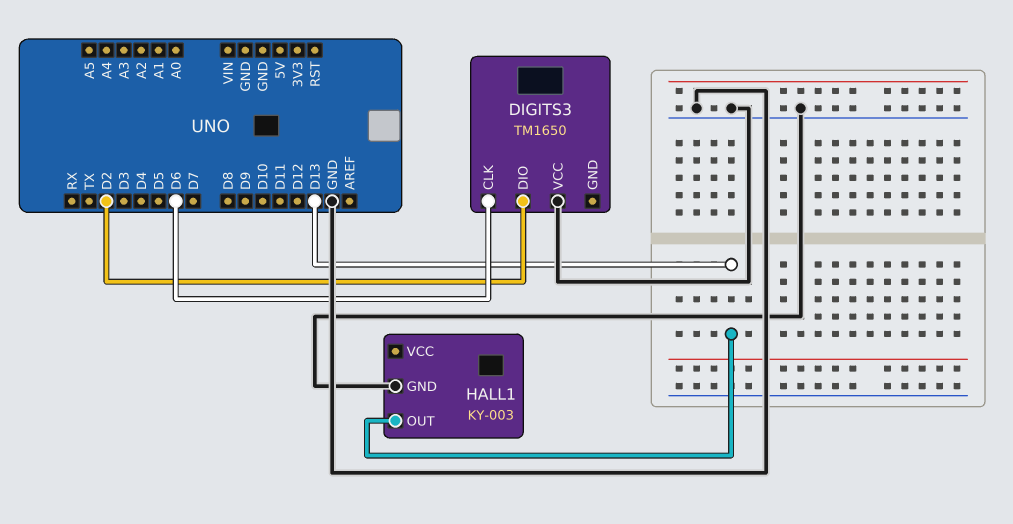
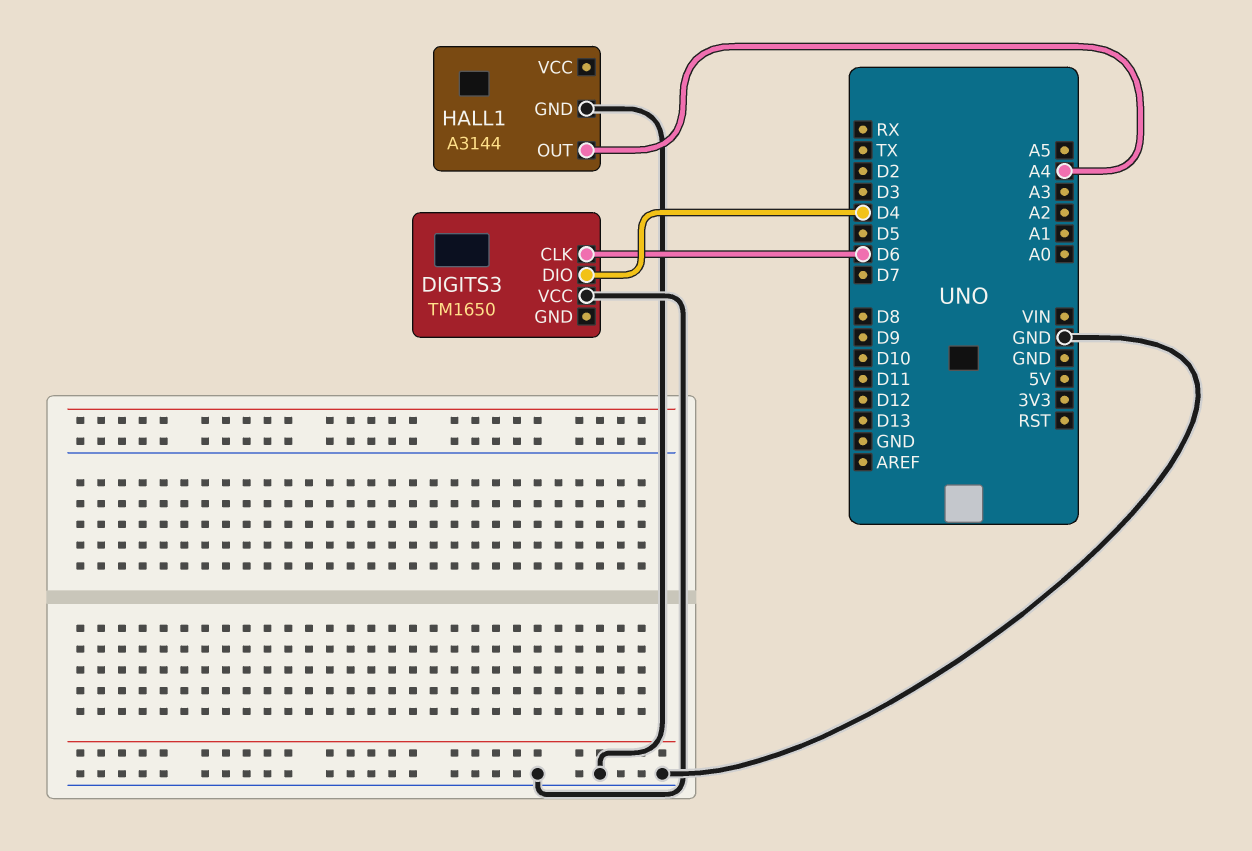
DIGITS3 pin DIO: D2 -> D4
HALL1: KY-003 -> A3144
HALL1 pin OUT: D13 -> A4

